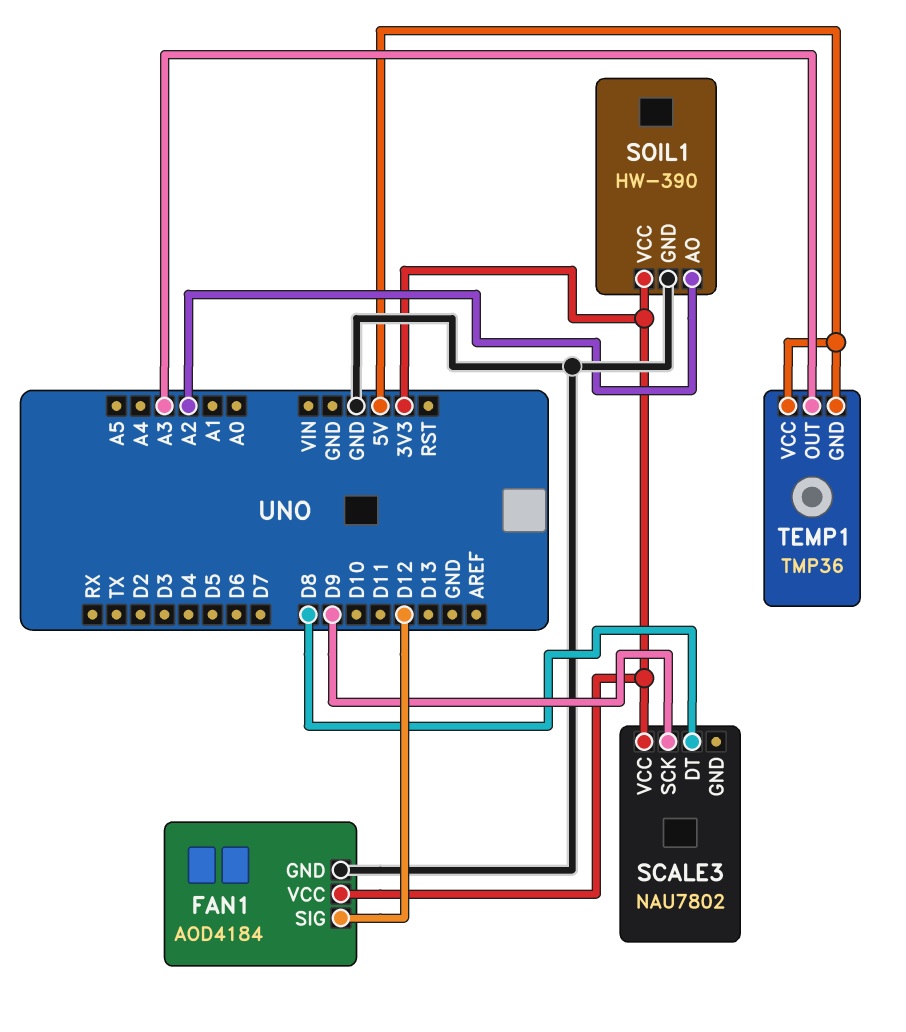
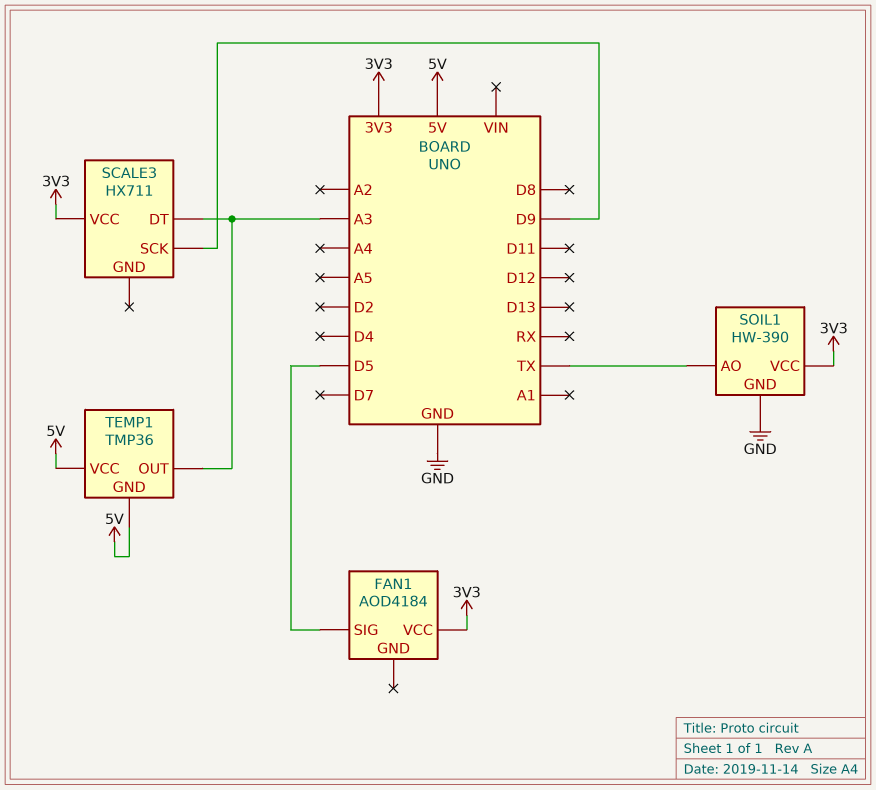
FAN1 pin GND: GND -> none
FAN1 pin SIG: D12 -> D5
SCALE3: NAU7802 -> HX711
SCALE3 pin DT: D8 -> A3
SOIL1 pin AO: A2 -> TX

